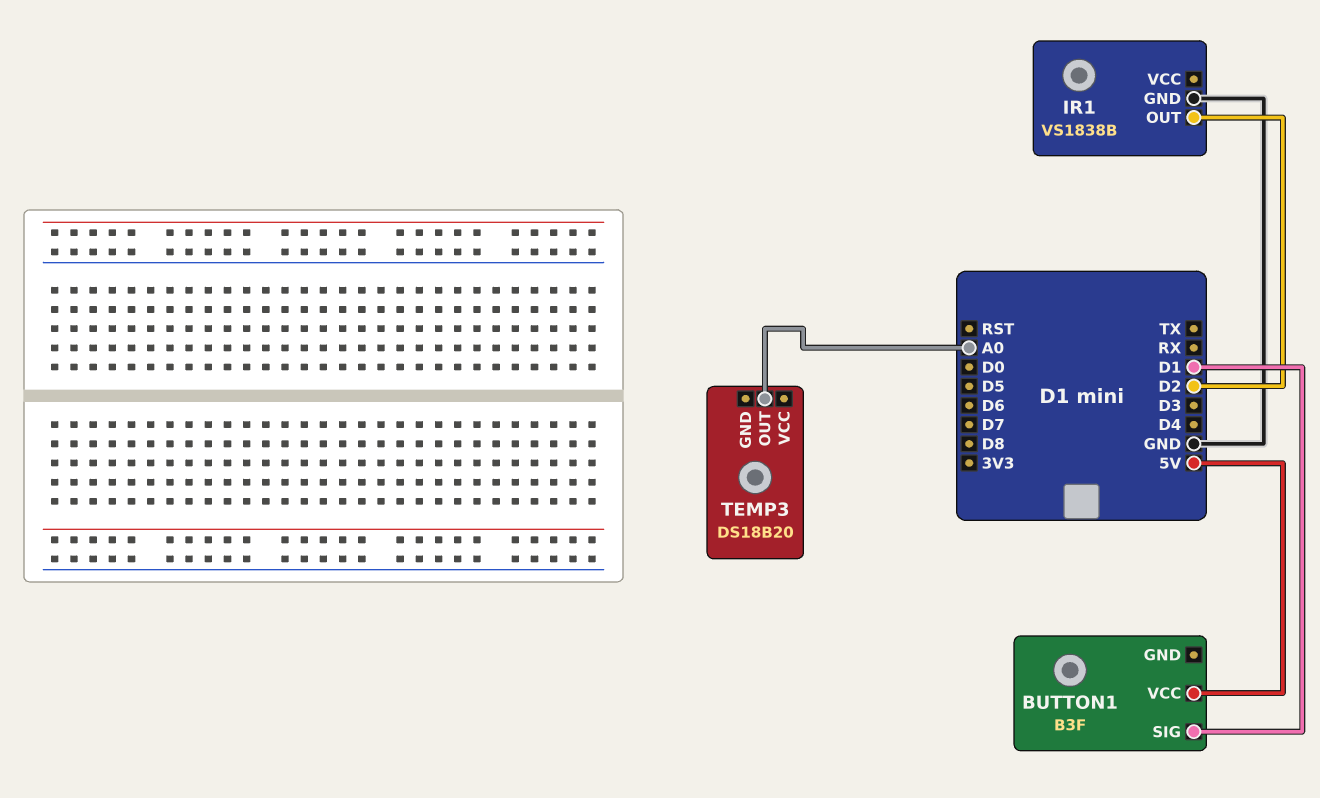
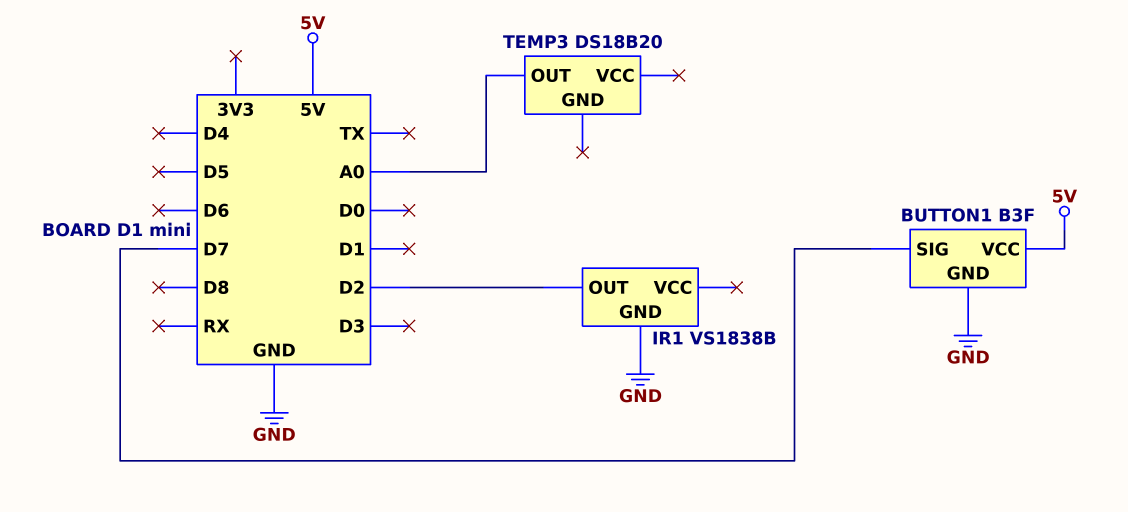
BUTTON1 pin GND: none -> GND
BUTTON1 pin SIG: D1 -> D7

